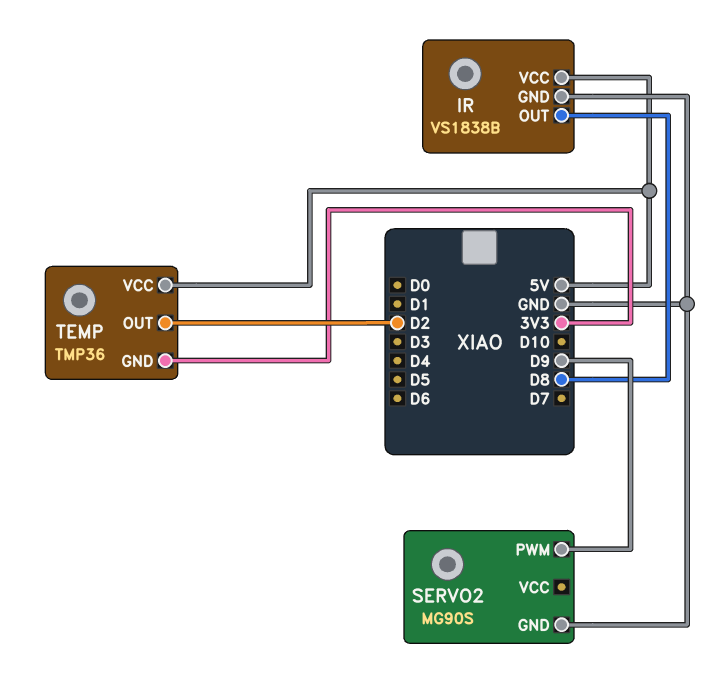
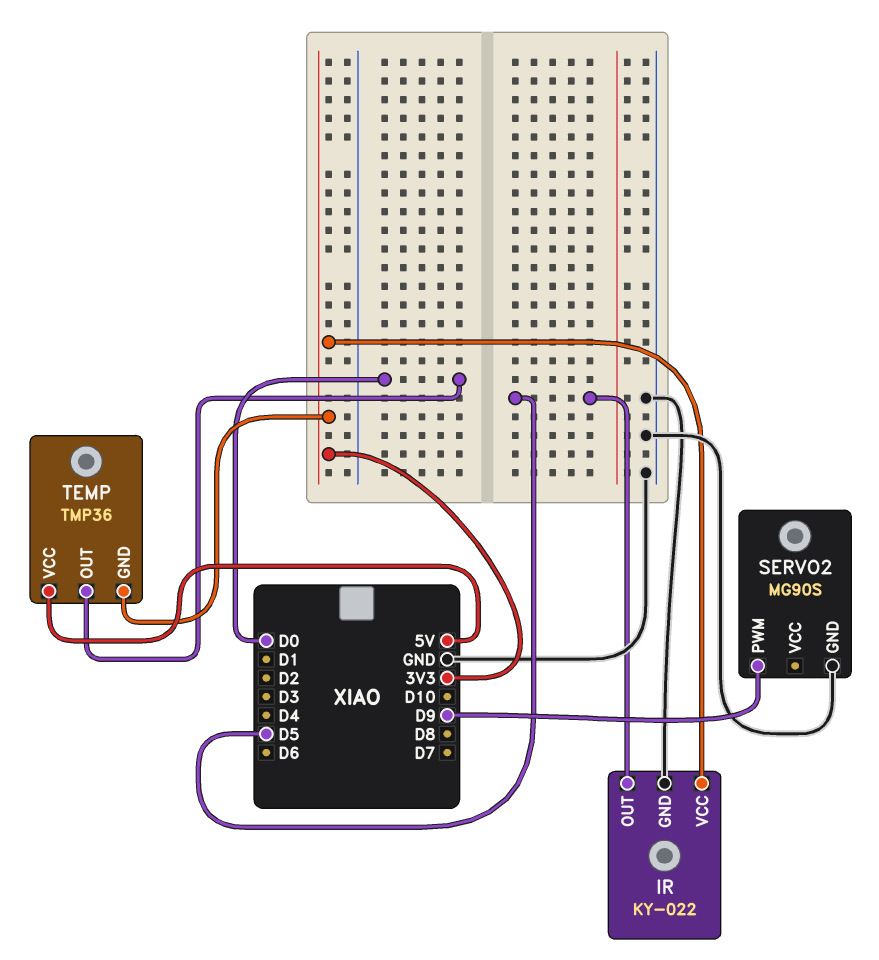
IR: VS1838B -> KY-022
IR pin OUT: D8 -> D5
IR pin VCC: 5V -> 3V3
TEMP pin OUT: D2 -> D0

